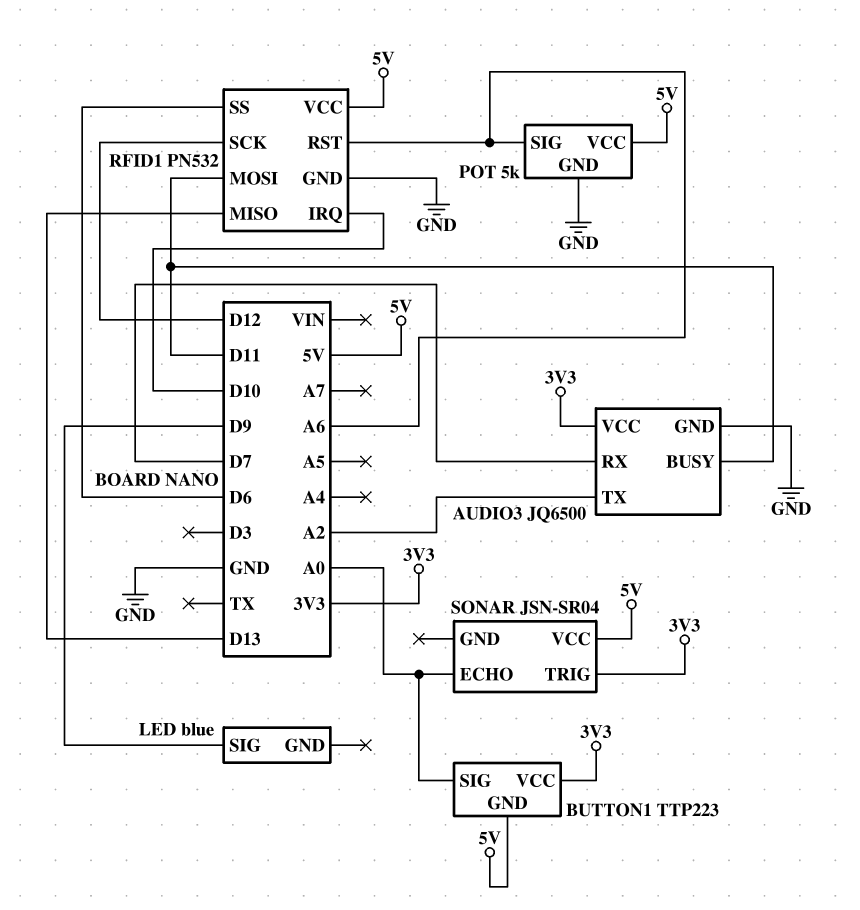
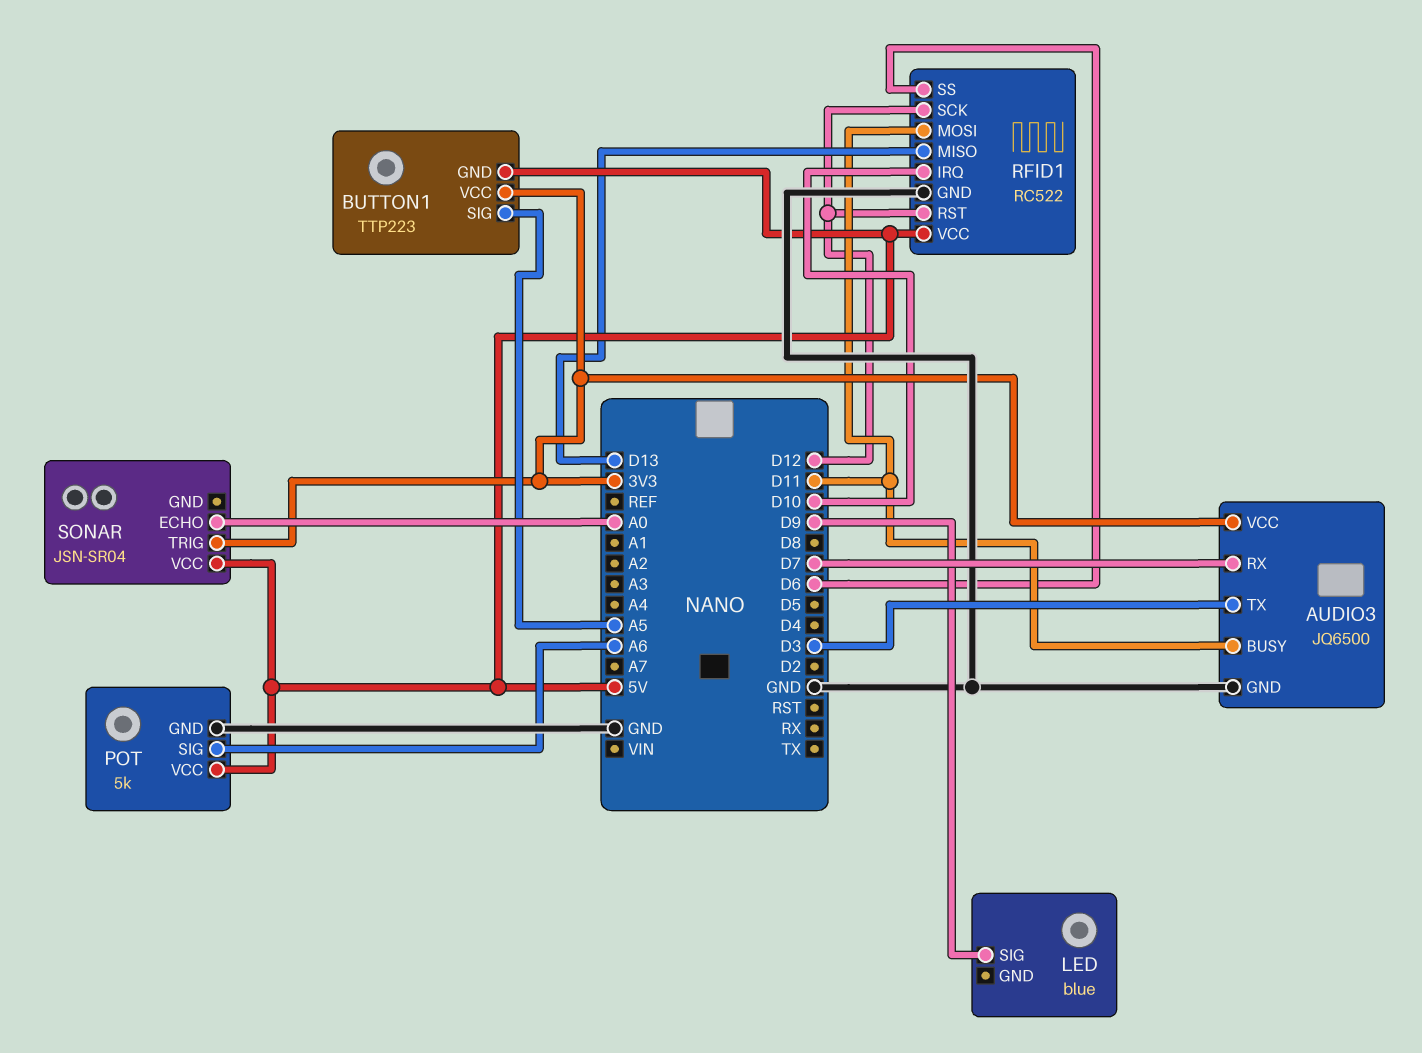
AUDIO3 pin TX: A2 -> D3
BUTTON1 pin SIG: A0 -> A5
RFID1: PN532 -> RC522
RFID1 pin RST: A6 -> D12

